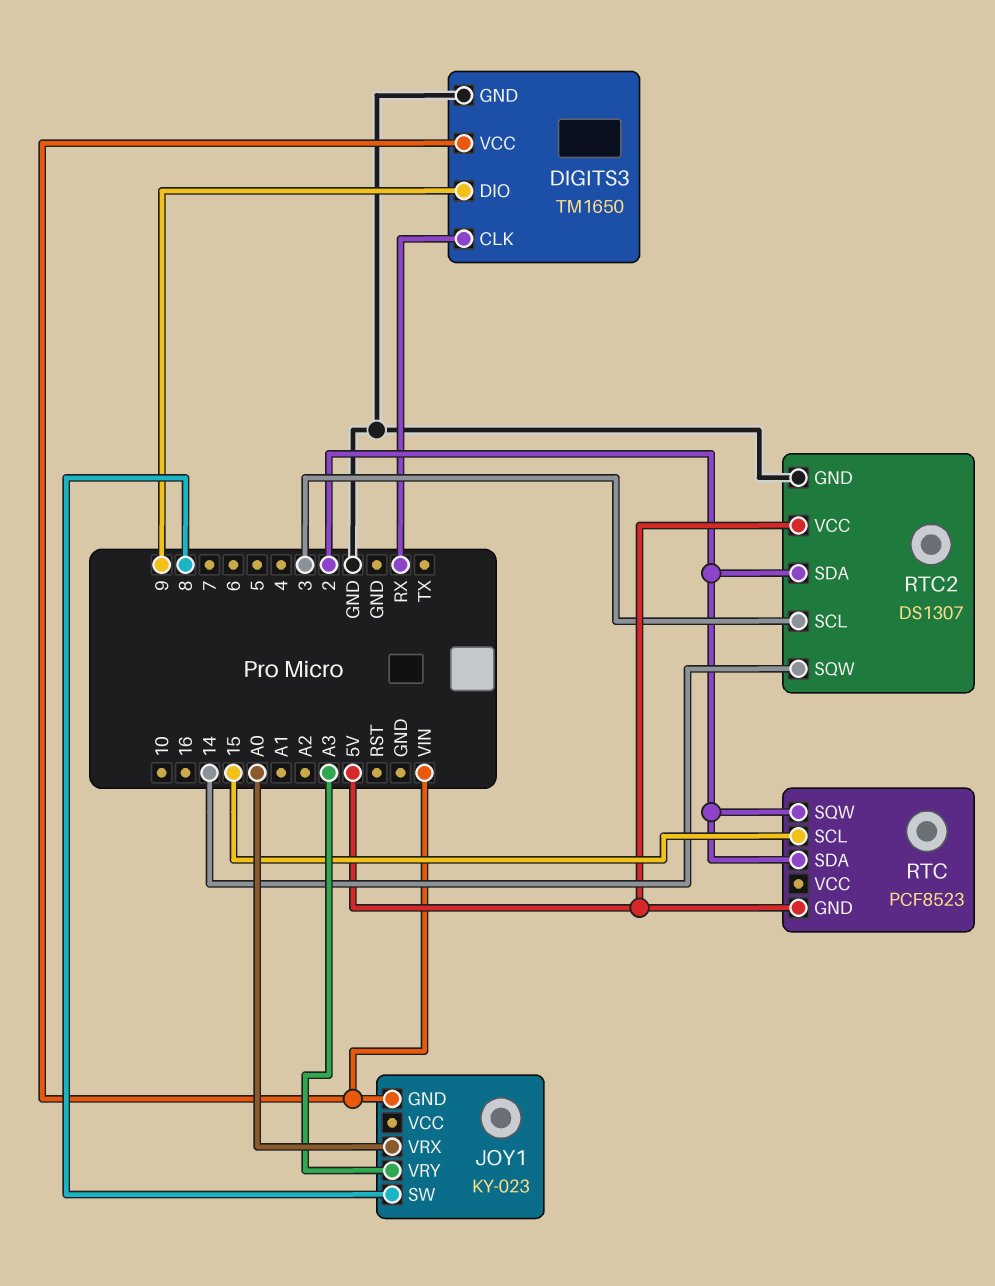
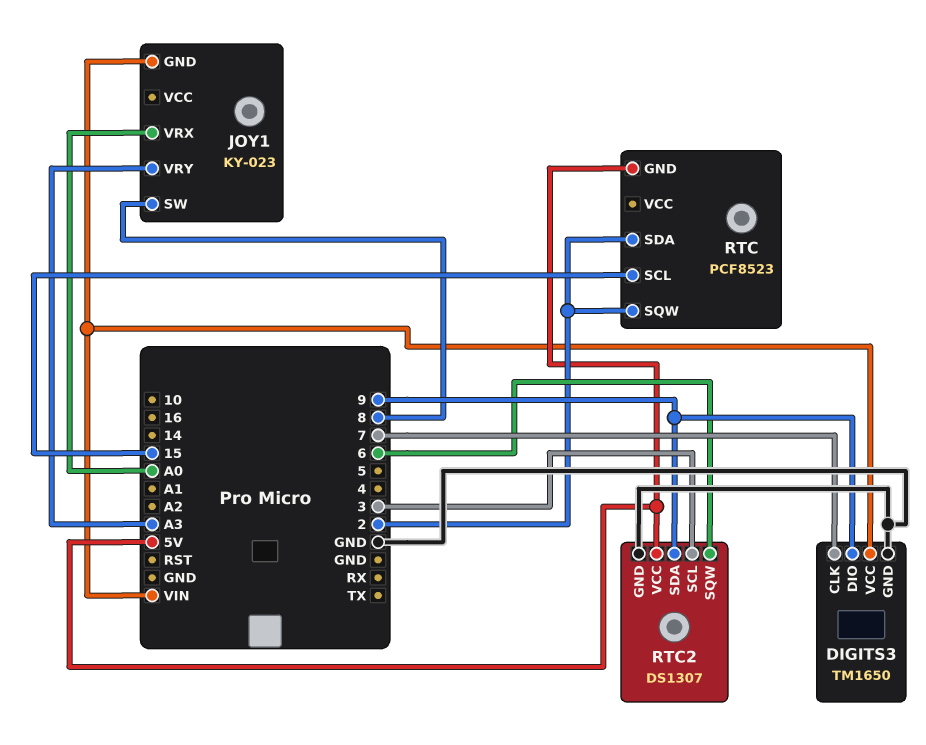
DIGITS3 pin CLK: RX -> 7
RTC2 pin SDA: 2 -> 9
RTC2 pin SQW: 14 -> 6

